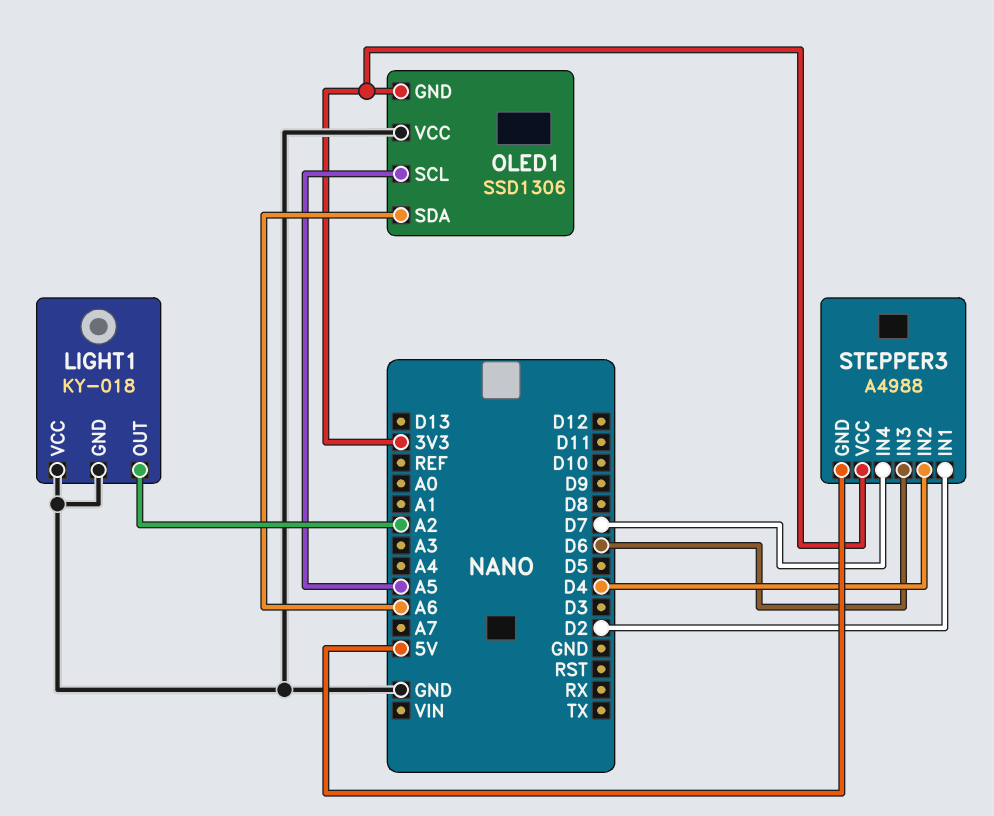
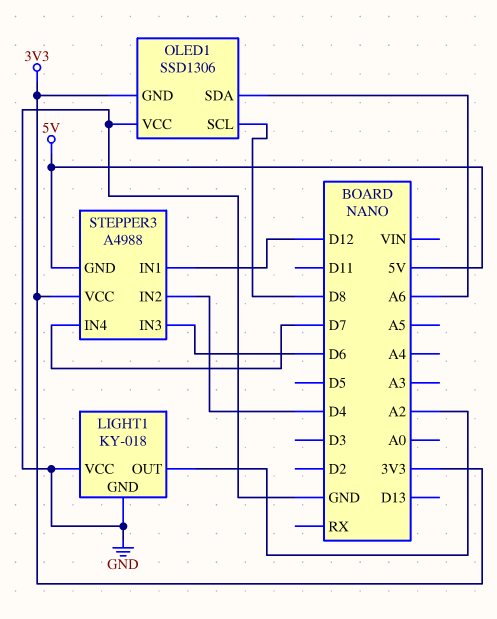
OLED1 pin SCL: A5 -> D8
STEPPER3 pin IN1: D2 -> D12

